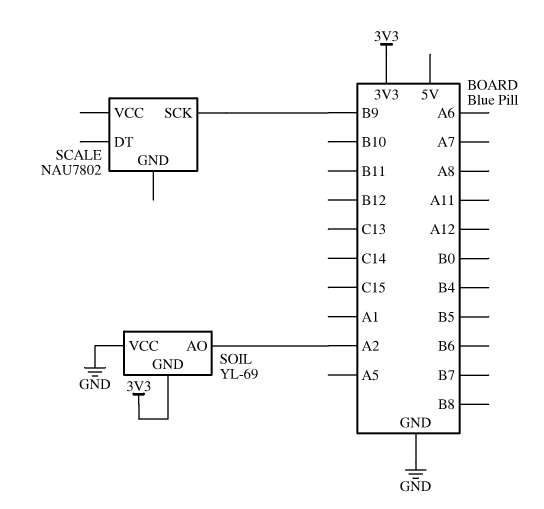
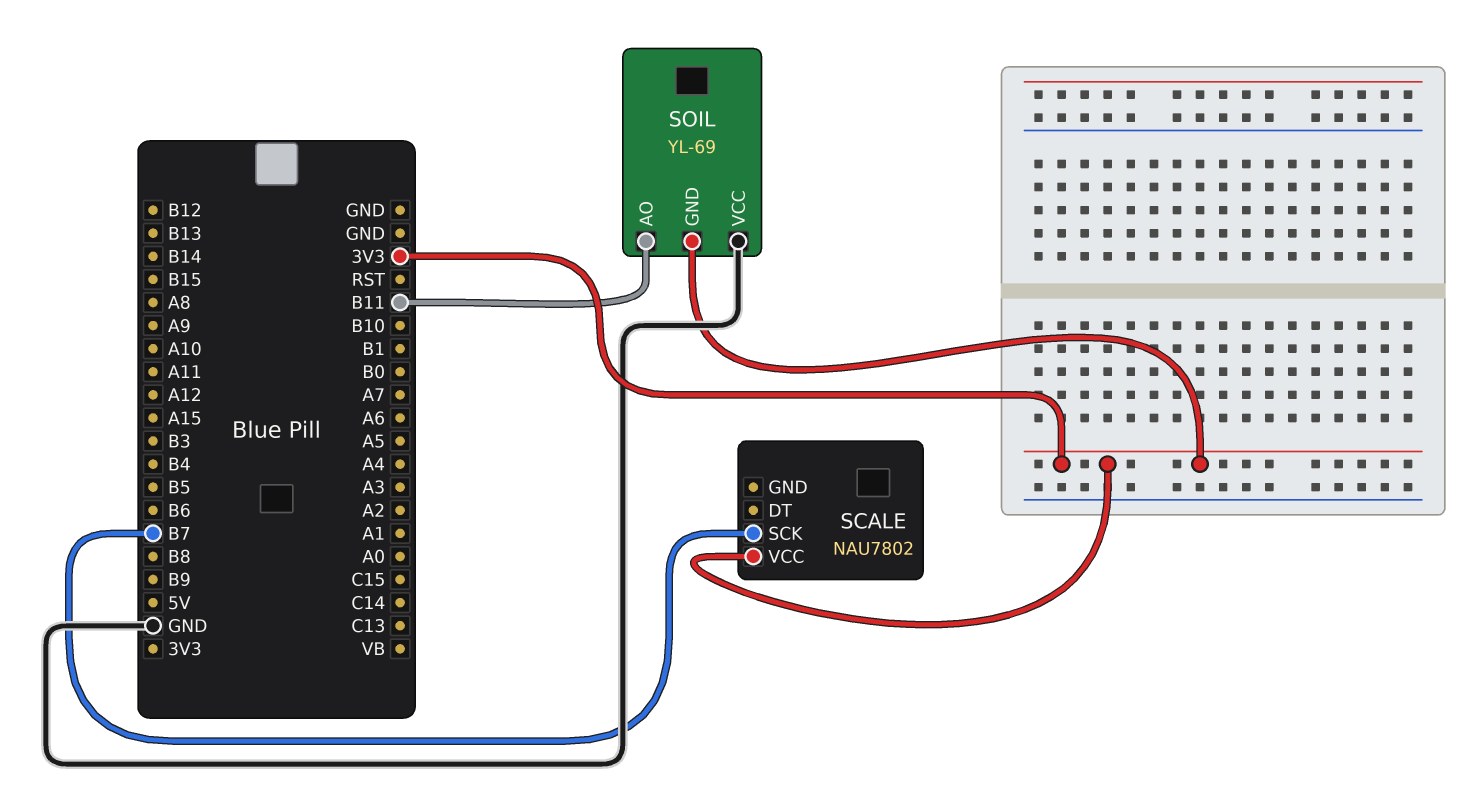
SCALE pin SCK: B9 -> B7
SCALE pin VCC: none -> 3V3
SOIL pin AO: A2 -> B11

